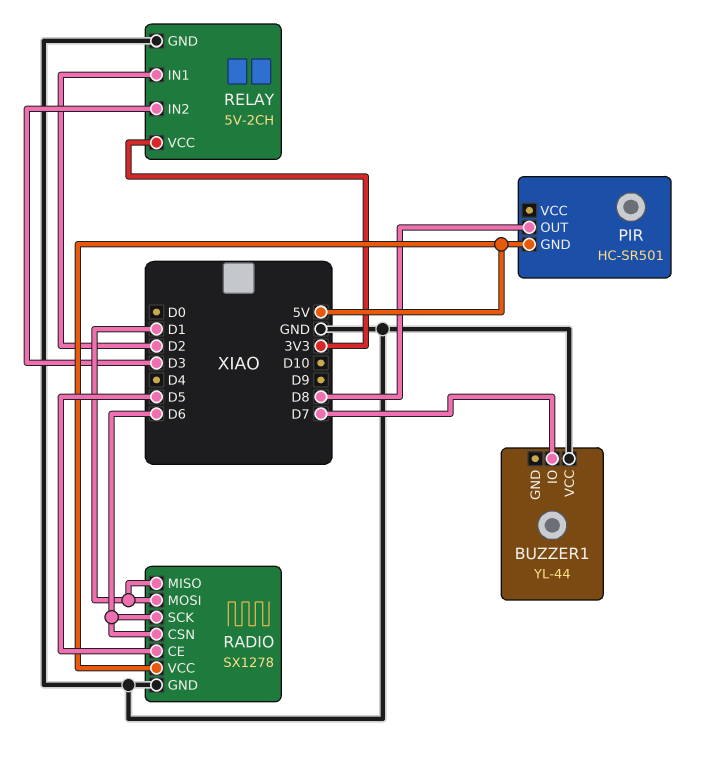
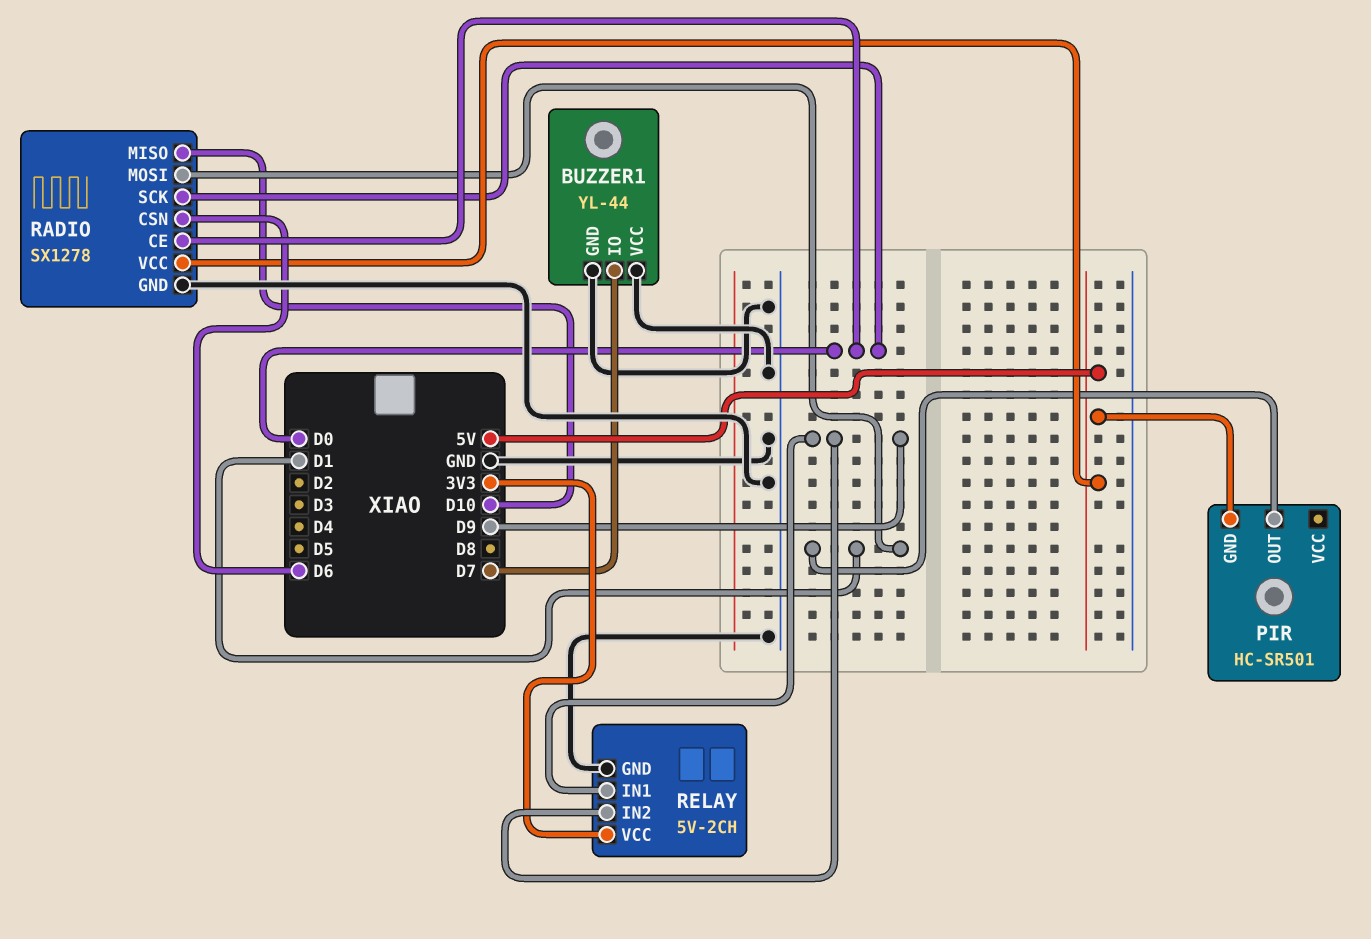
BUZZER1 pin GND: none -> GND
PIR pin OUT: D8 -> D1
RADIO pin CE: D5 -> D0
RADIO pin MISO: D1 -> D10
RADIO pin SCK: D6 -> D0
RELAY pin IN1: D2 -> D9
RELAY pin IN2: D3 -> D9

